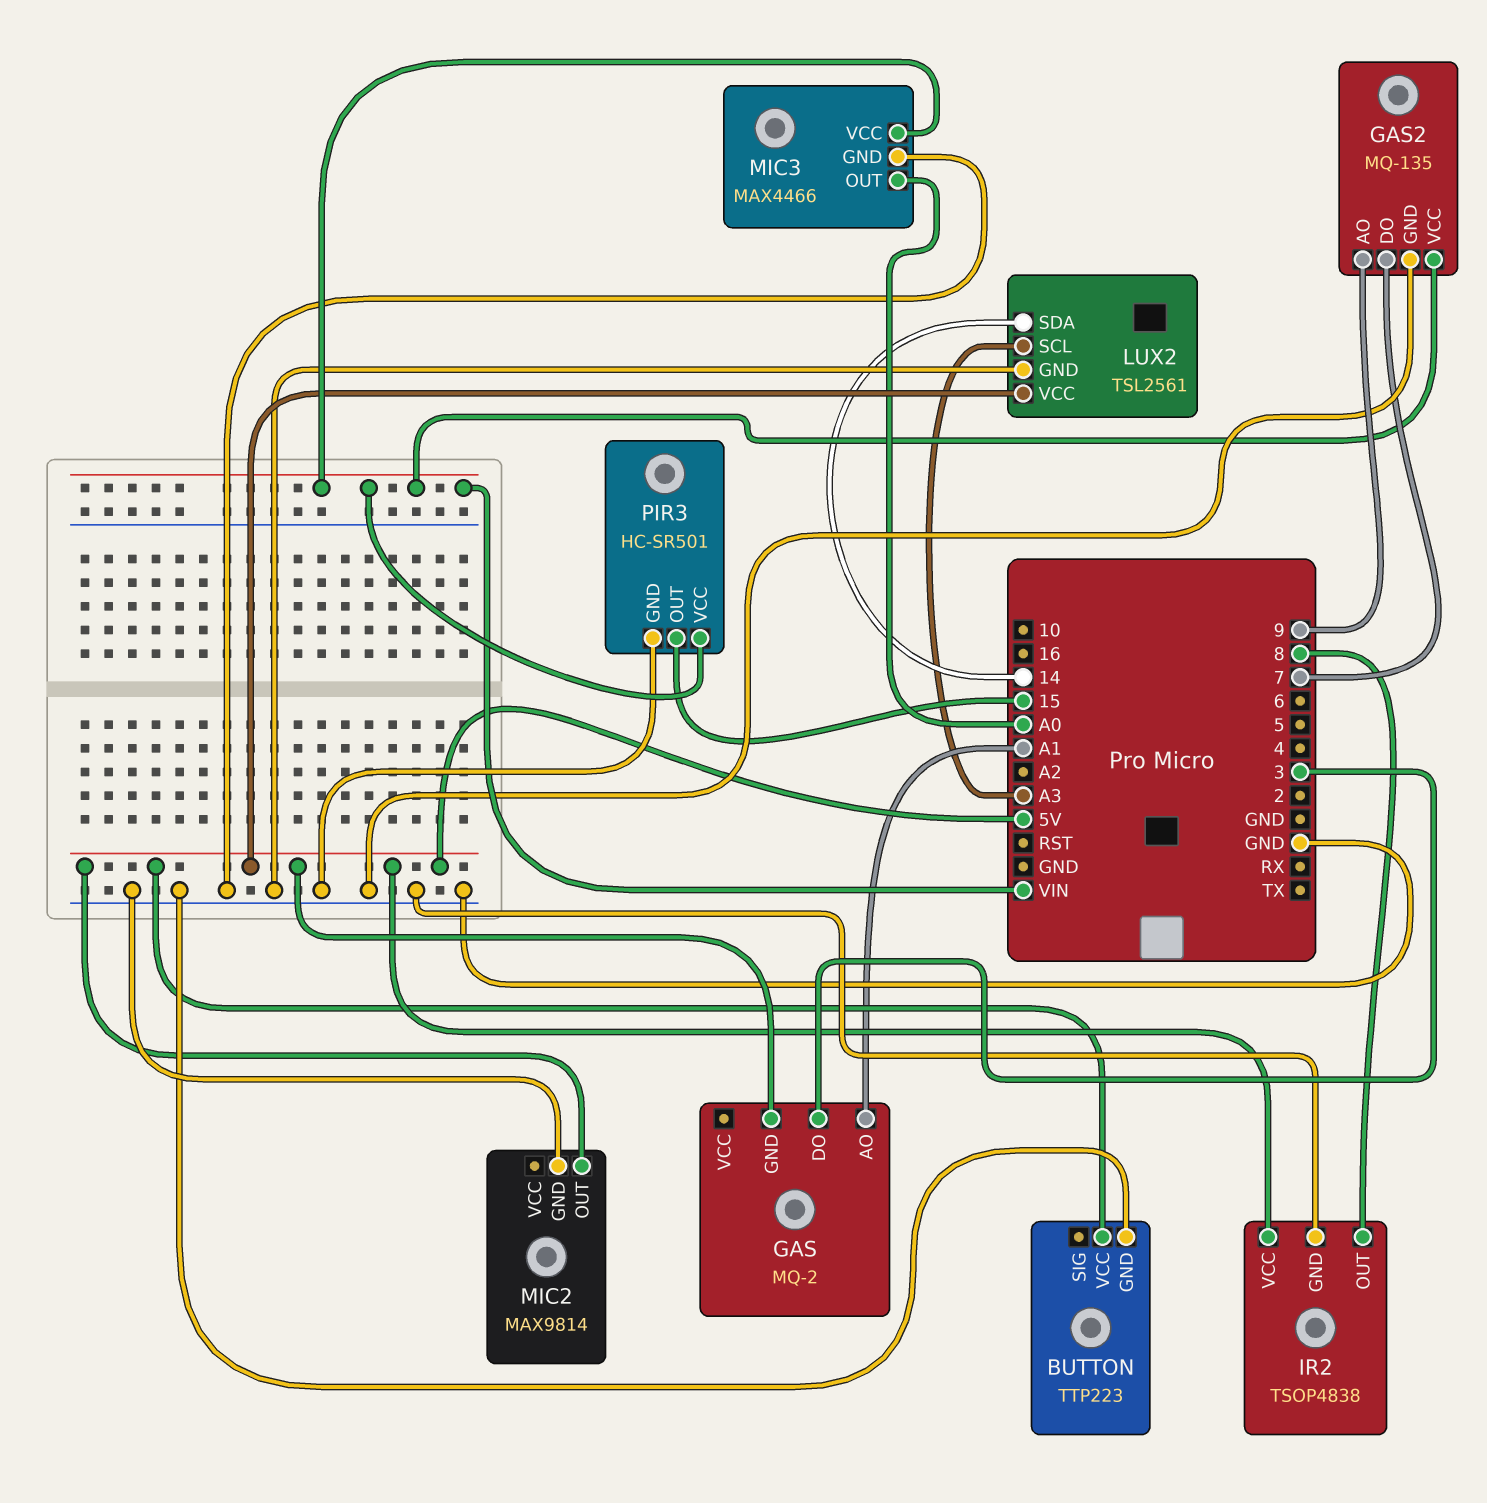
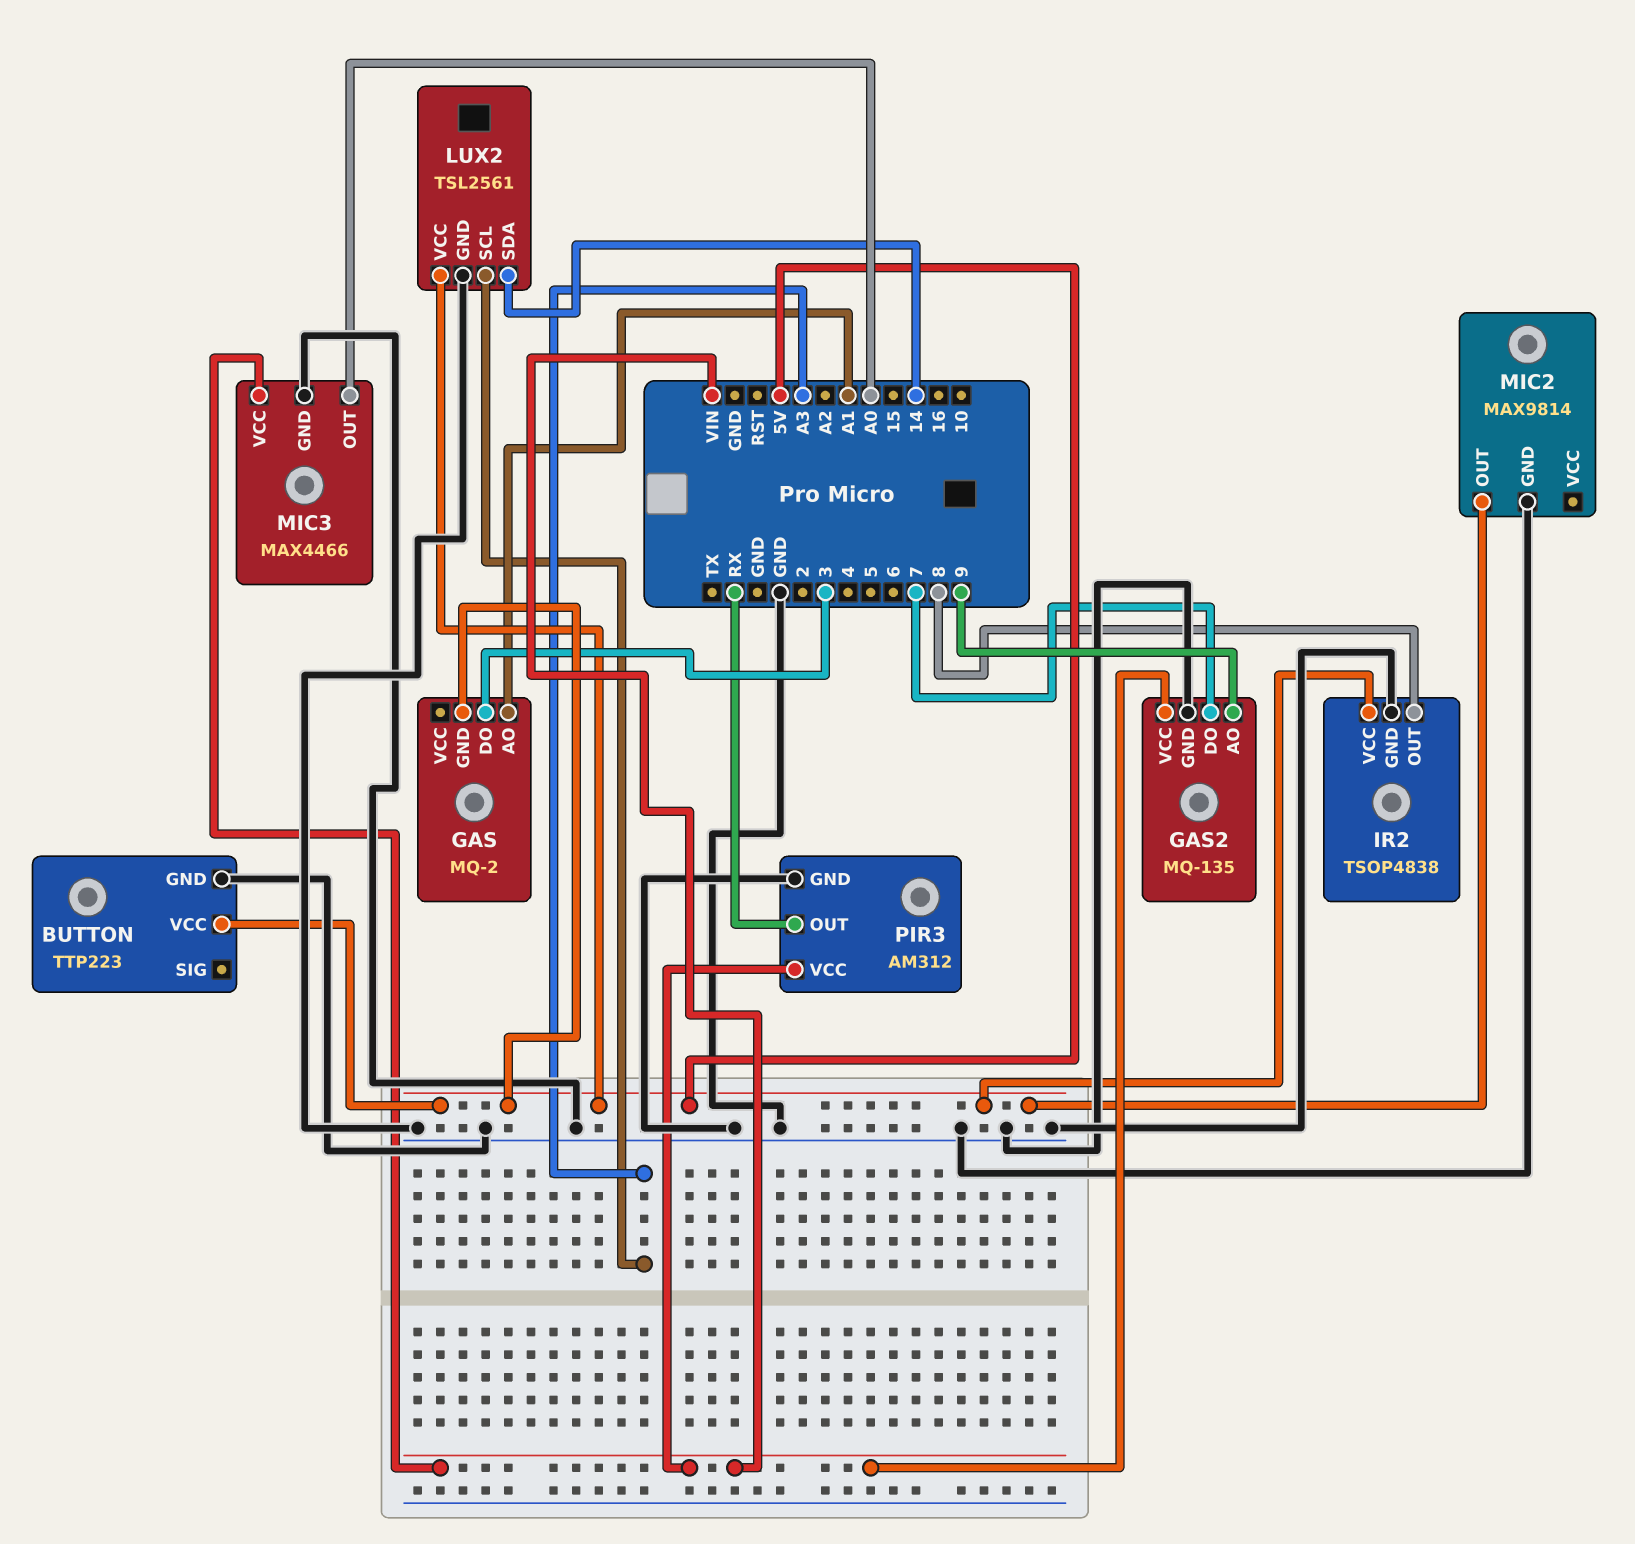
PIR3: HC-SR501 -> AM312
PIR3 pin OUT: 15 -> RX

